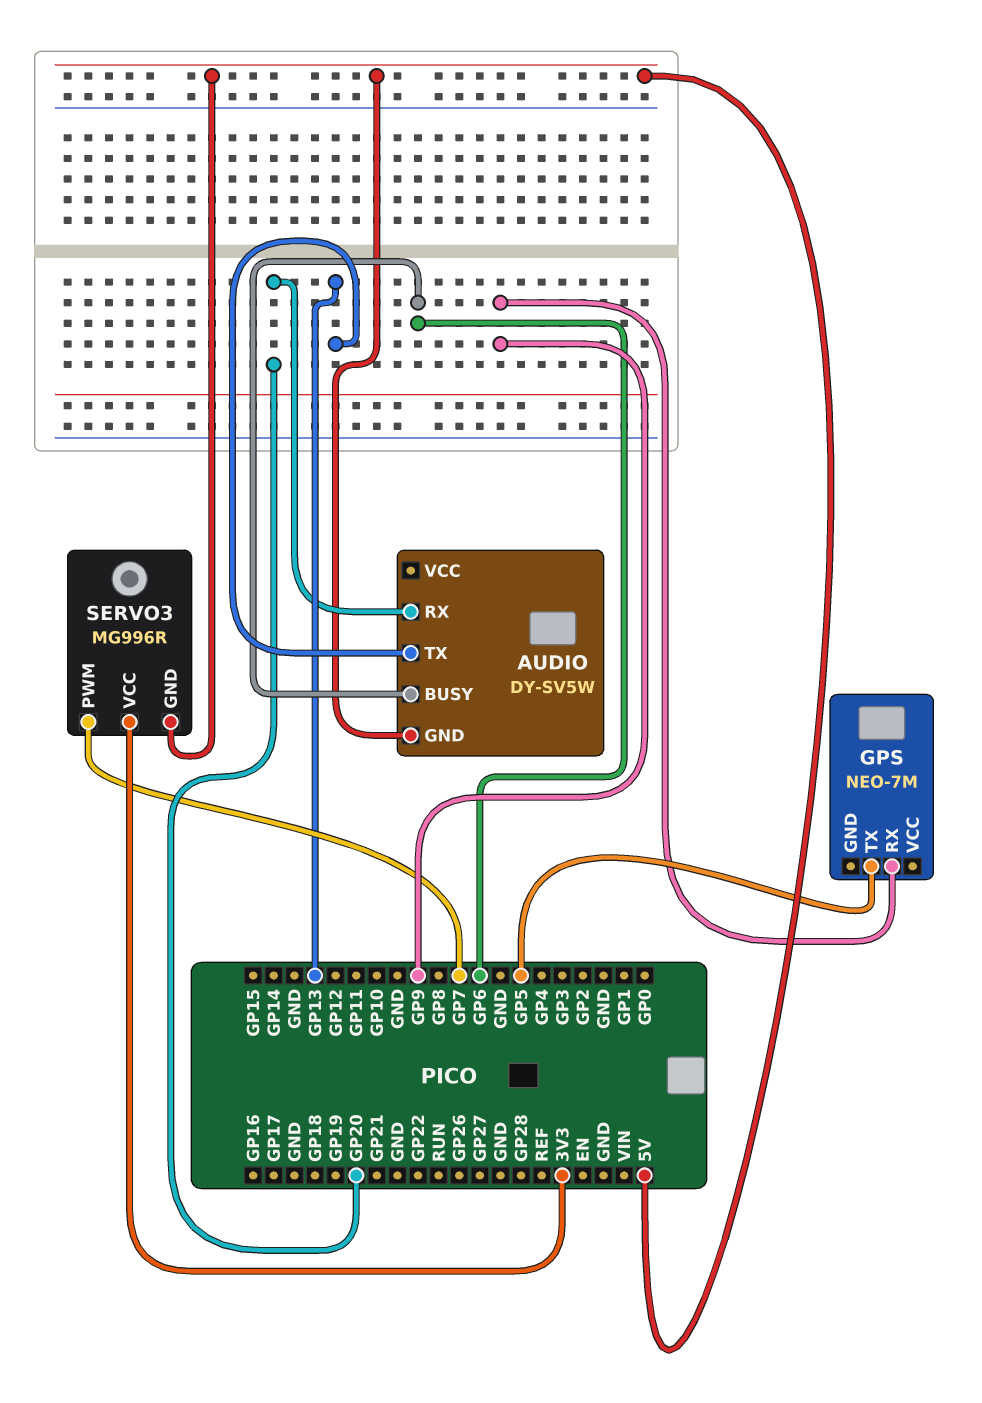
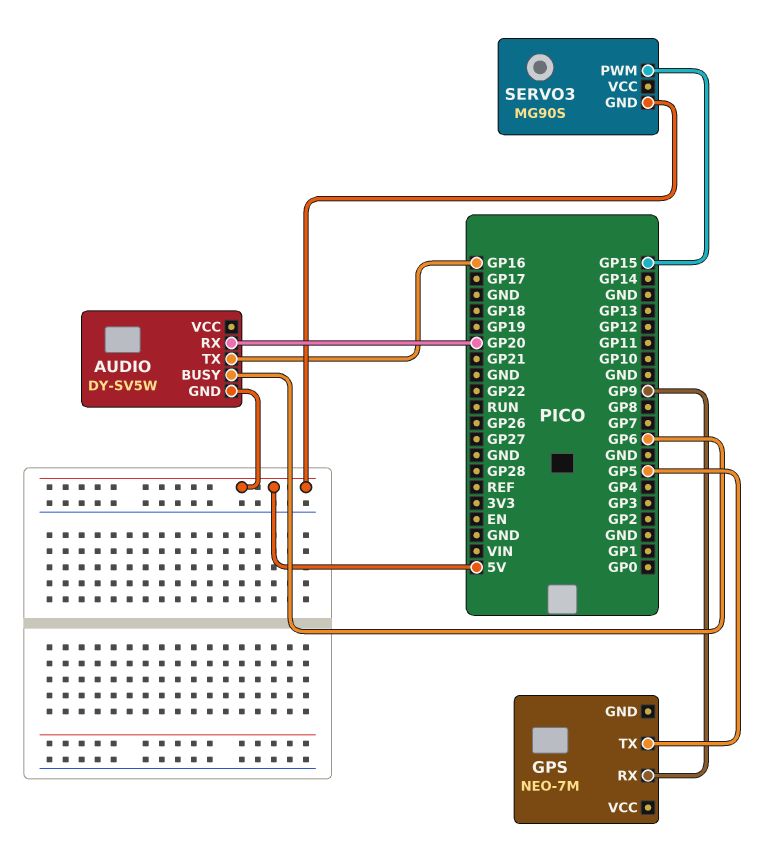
AUDIO pin TX: GP13 -> GP16
SERVO3: MG996R -> MG90S
SERVO3 pin PWM: GP7 -> GP15
SERVO3 pin VCC: 3V3 -> none

